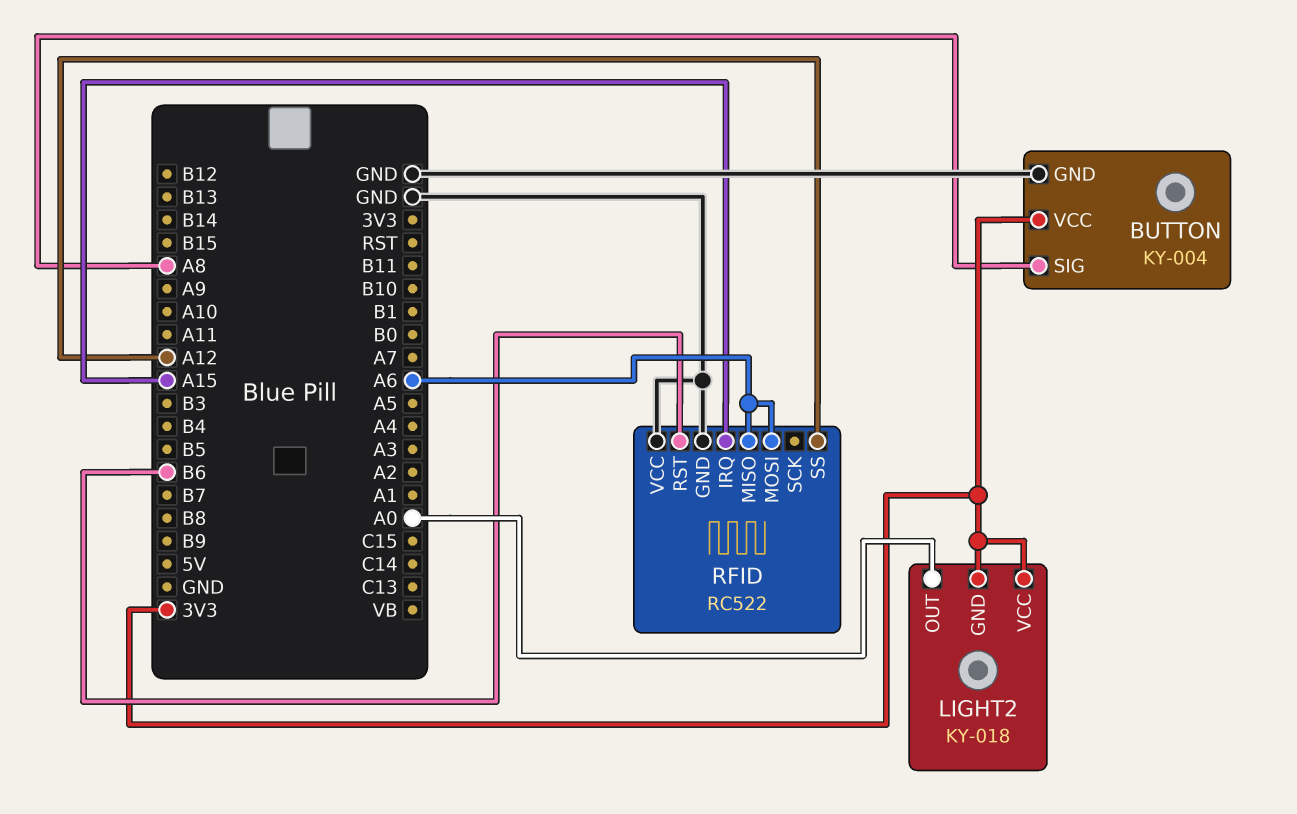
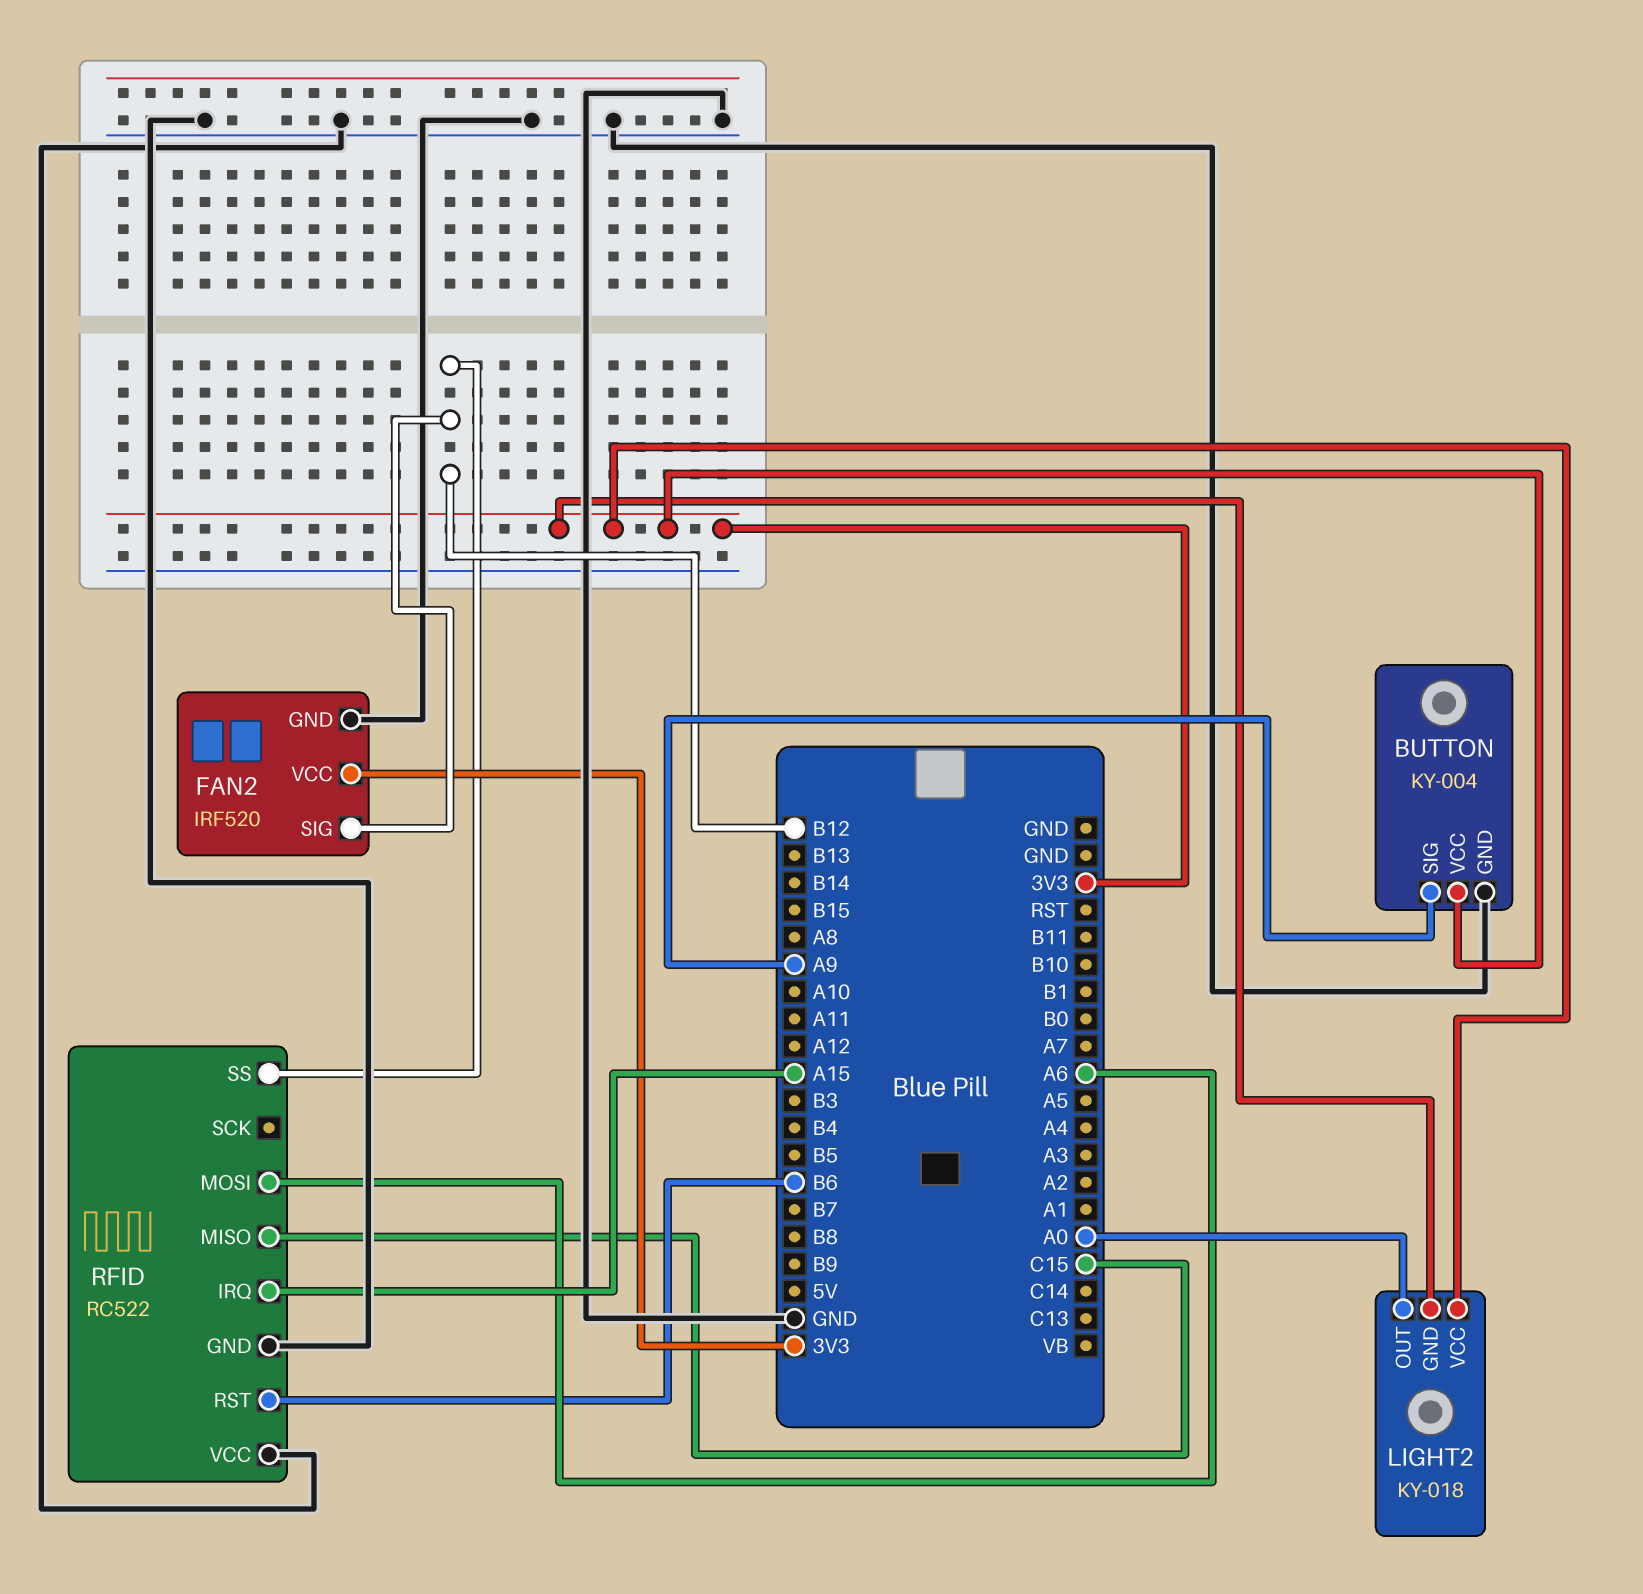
BUTTON pin SIG: A8 -> A9
FAN2: none -> IRF520
FAN2 pin GND: none -> GND
FAN2 pin SIG: none -> B12
FAN2 pin VCC: none -> 3V3
RFID pin MISO: A6 -> C15
RFID pin SS: A12 -> B12

